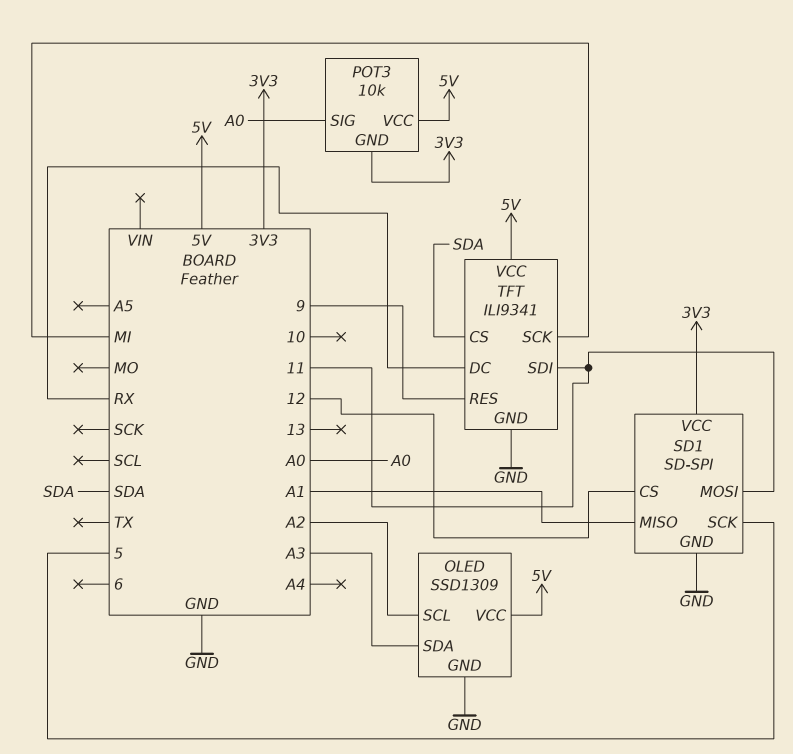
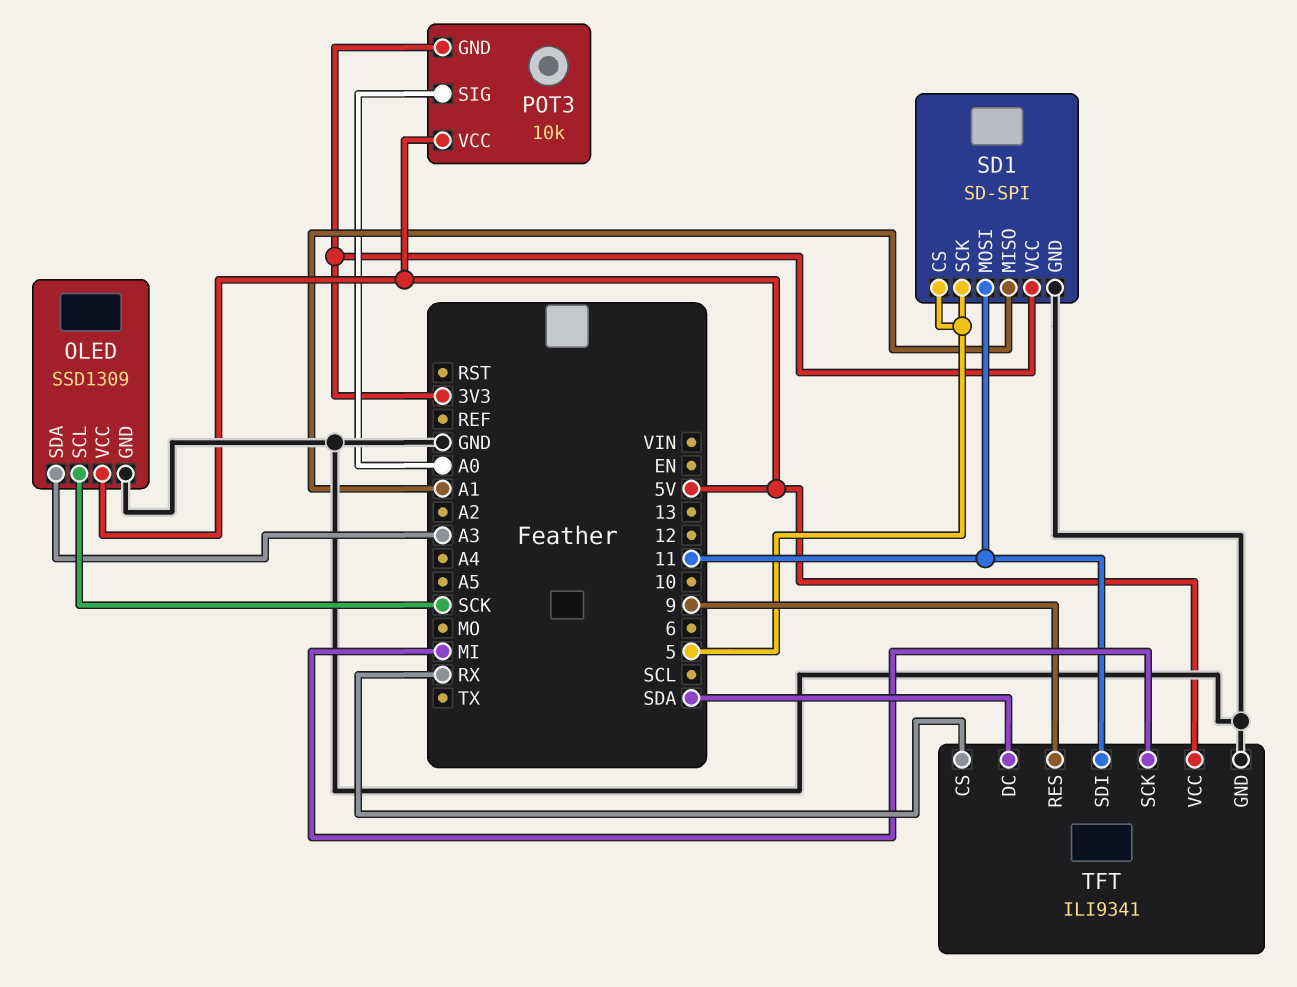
OLED pin SCL: A2 -> SCK
SD1 pin CS: 12 -> 5
TFT pin CS: SDA -> RX
TFT pin DC: RX -> SDA

